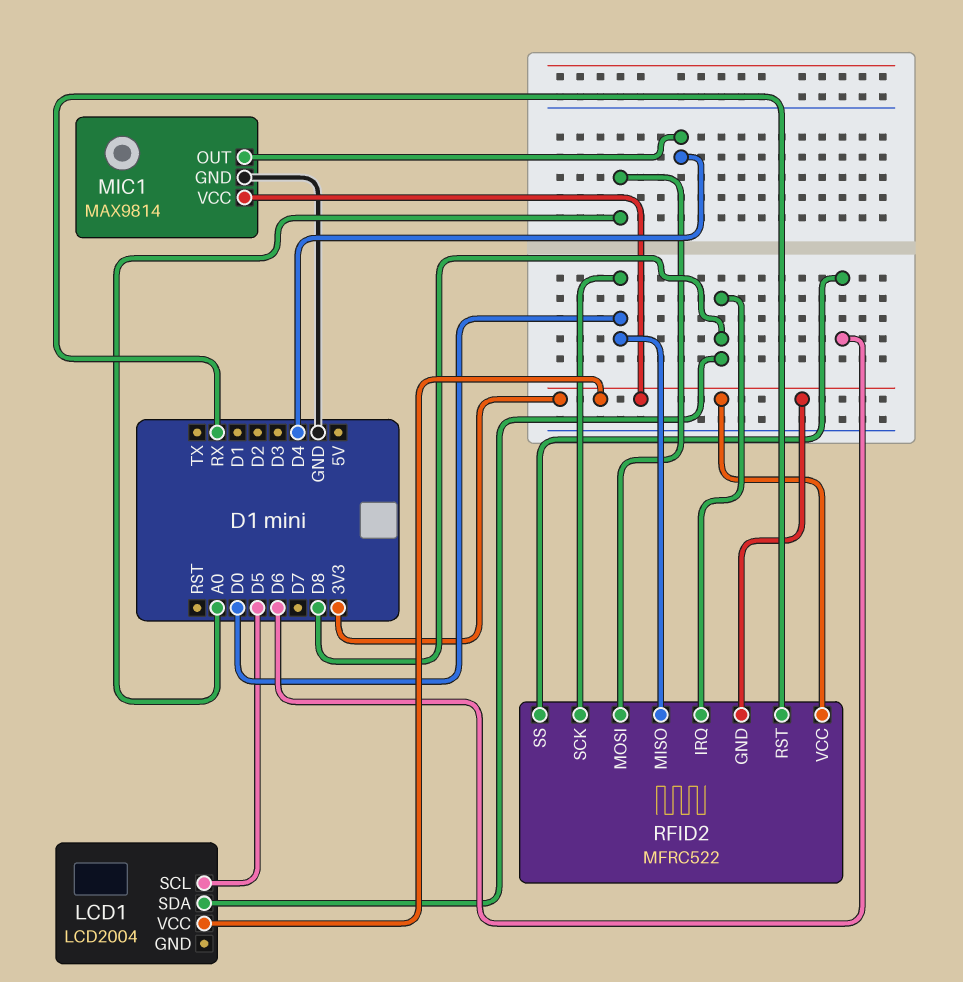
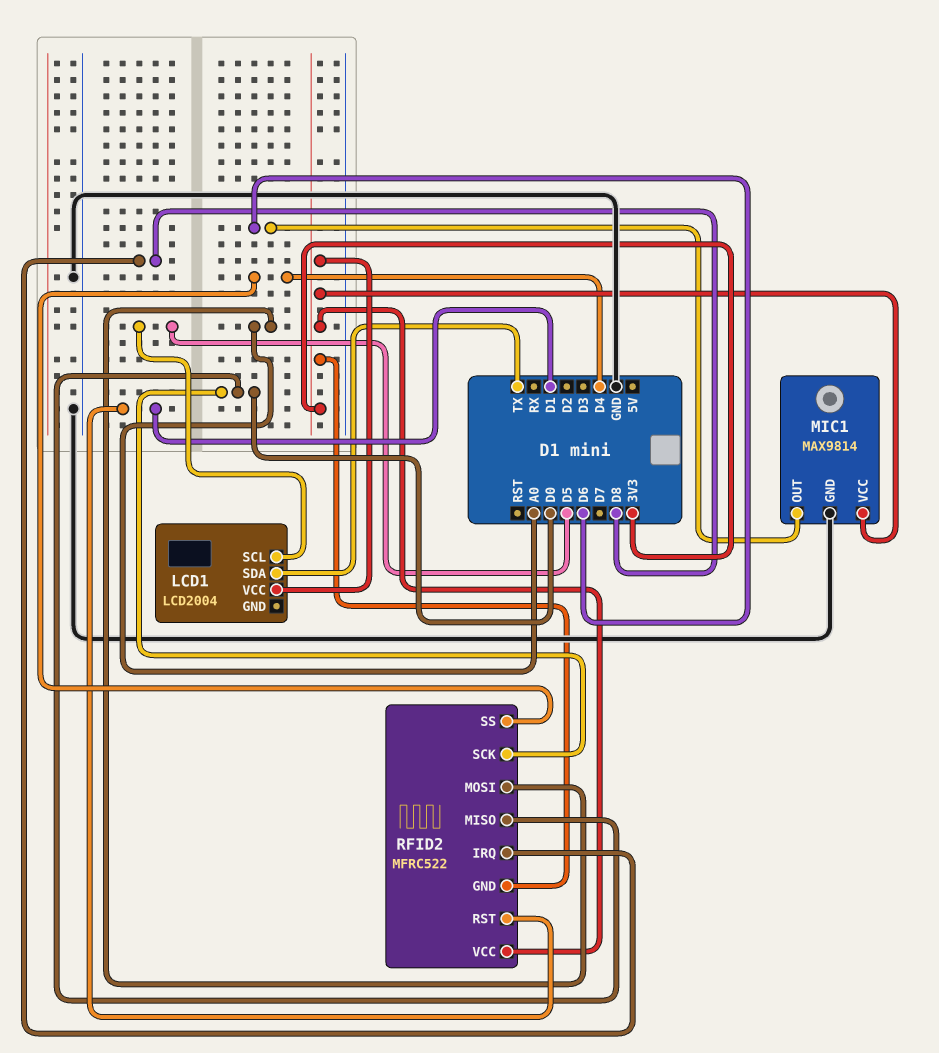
LCD1 pin SDA: D8 -> TX
MIC1 pin OUT: D4 -> D6
RFID2 pin RST: RX -> D1
RFID2 pin SS: D6 -> D4

